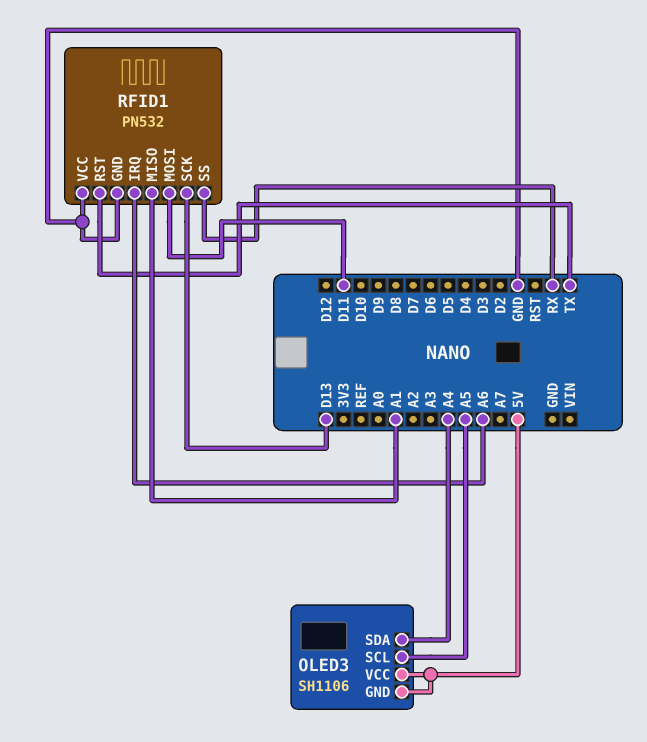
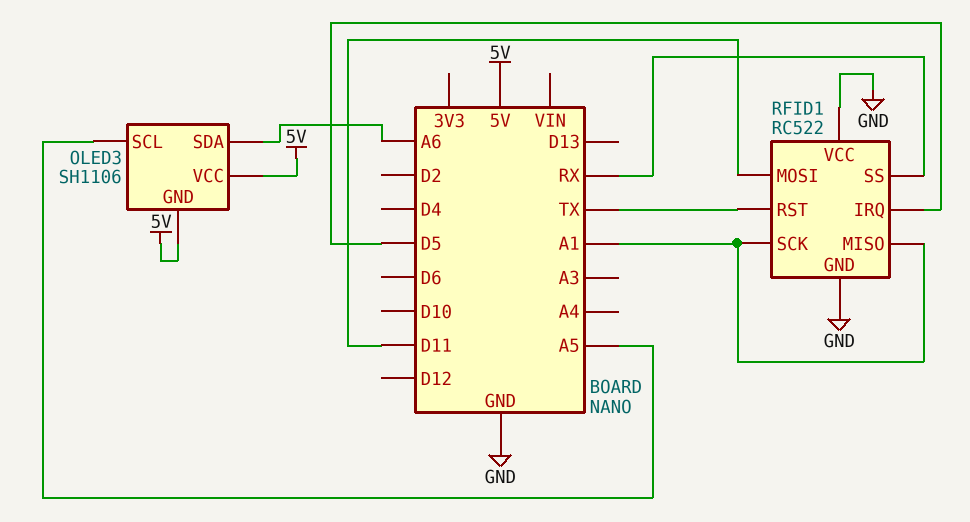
OLED3 pin SDA: A4 -> A6
RFID1: PN532 -> RC522
RFID1 pin IRQ: A6 -> D5
RFID1 pin SCK: D13 -> A1

